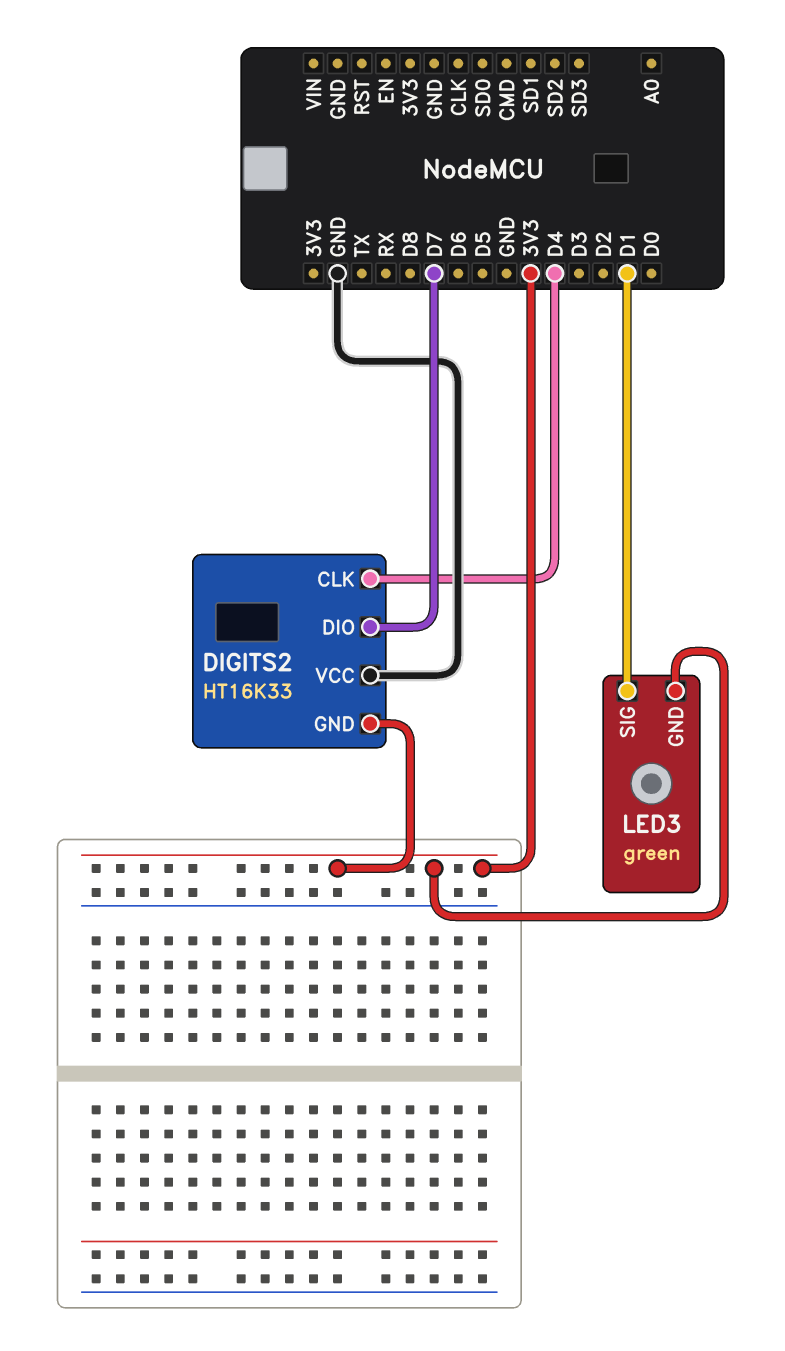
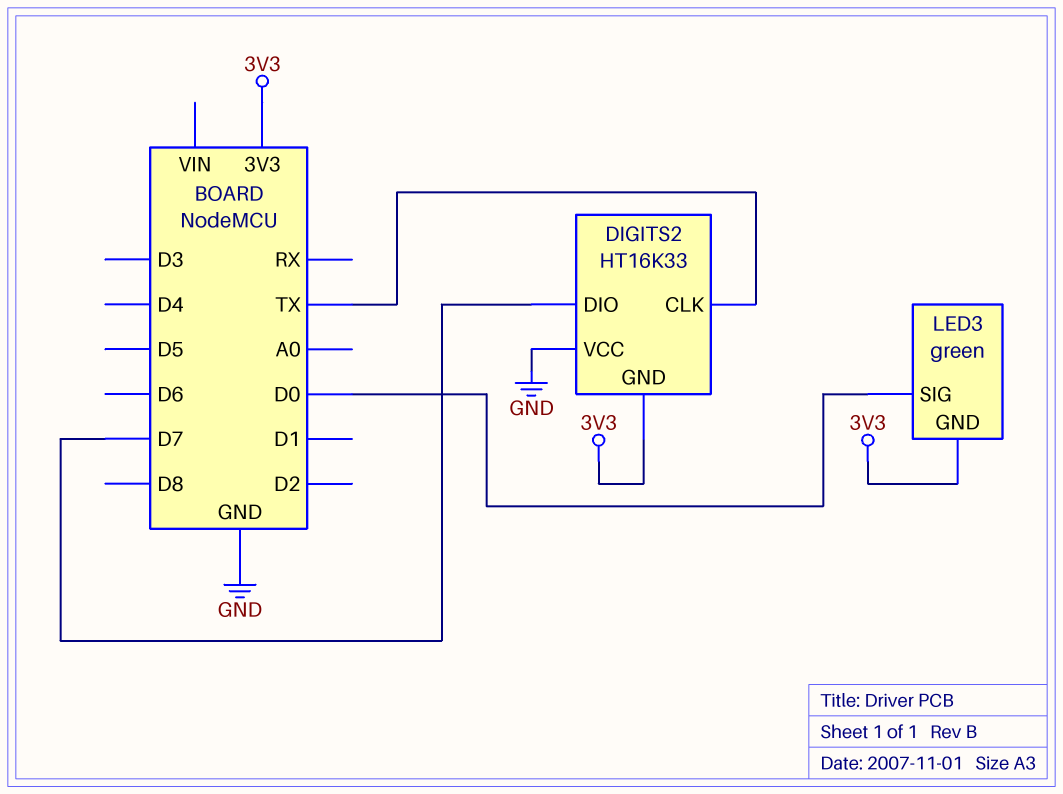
DIGITS2 pin CLK: D4 -> TX
LED3 pin SIG: D1 -> D0

